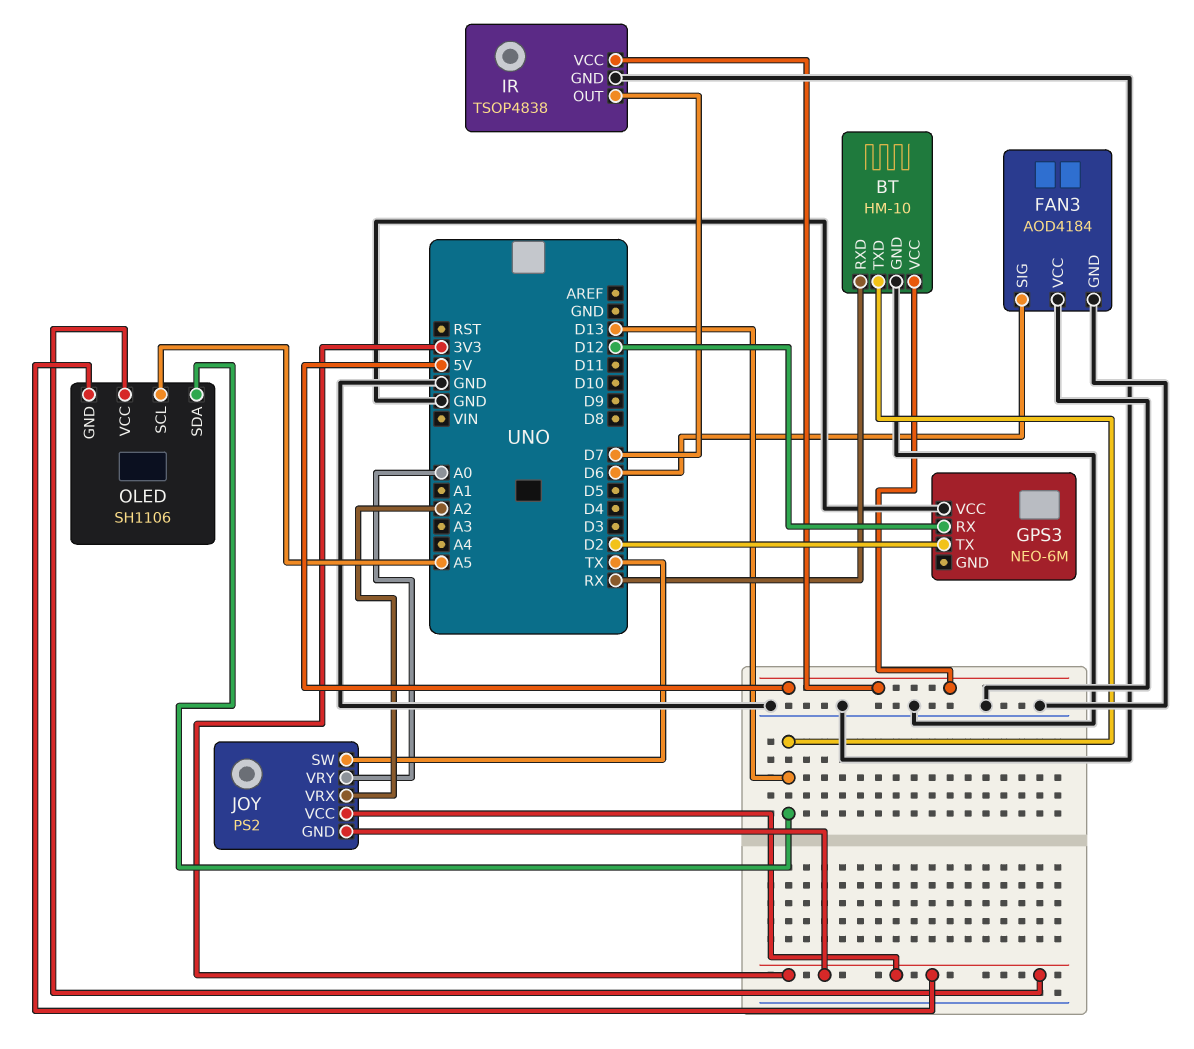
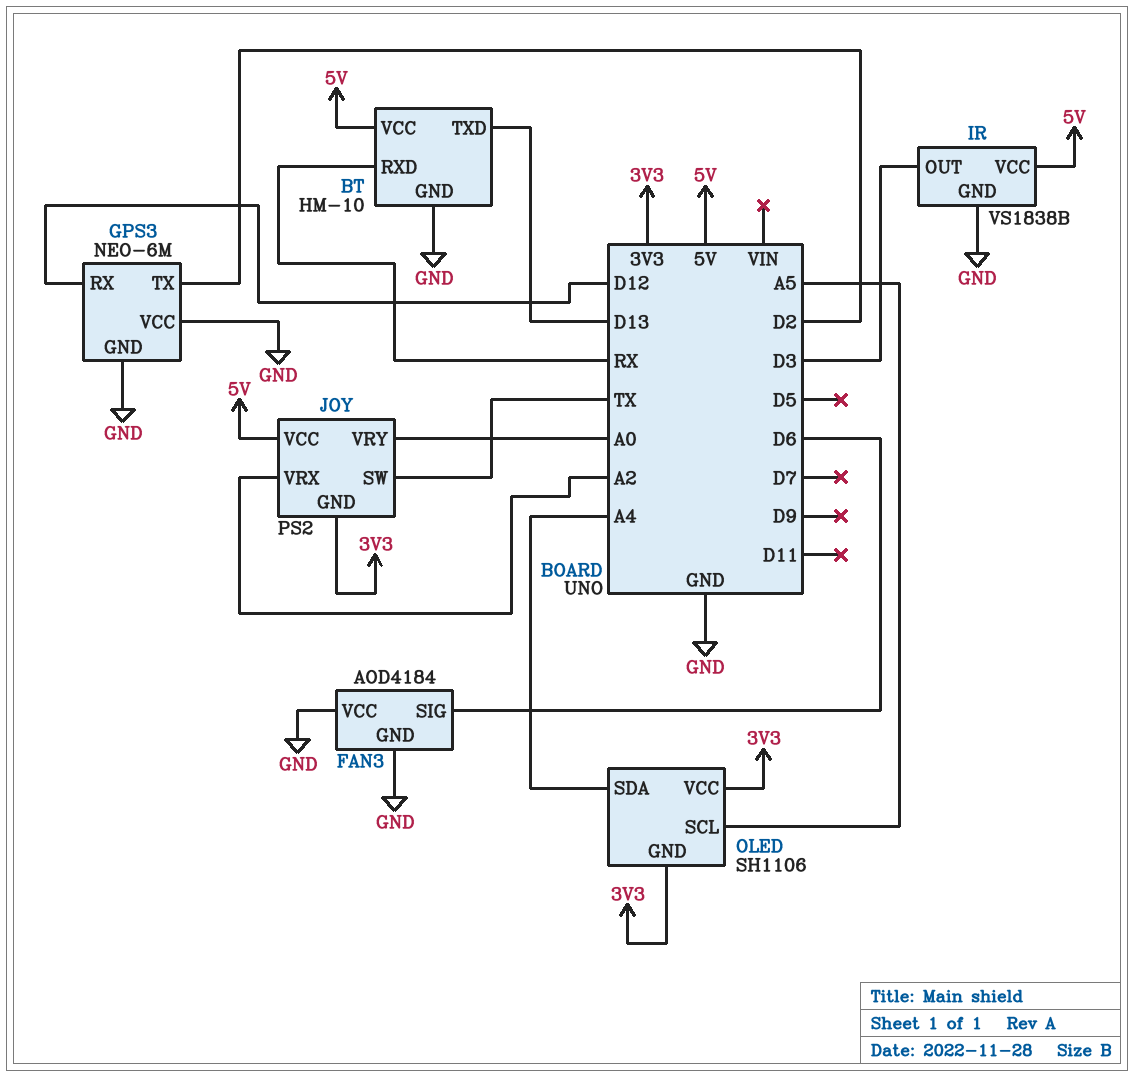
GPS3 pin GND: none -> GND
IR: TSOP4838 -> VS1838B
IR pin OUT: D7 -> D3
JOY pin VCC: 3V3 -> 5V
OLED pin SDA: D13 -> A4

